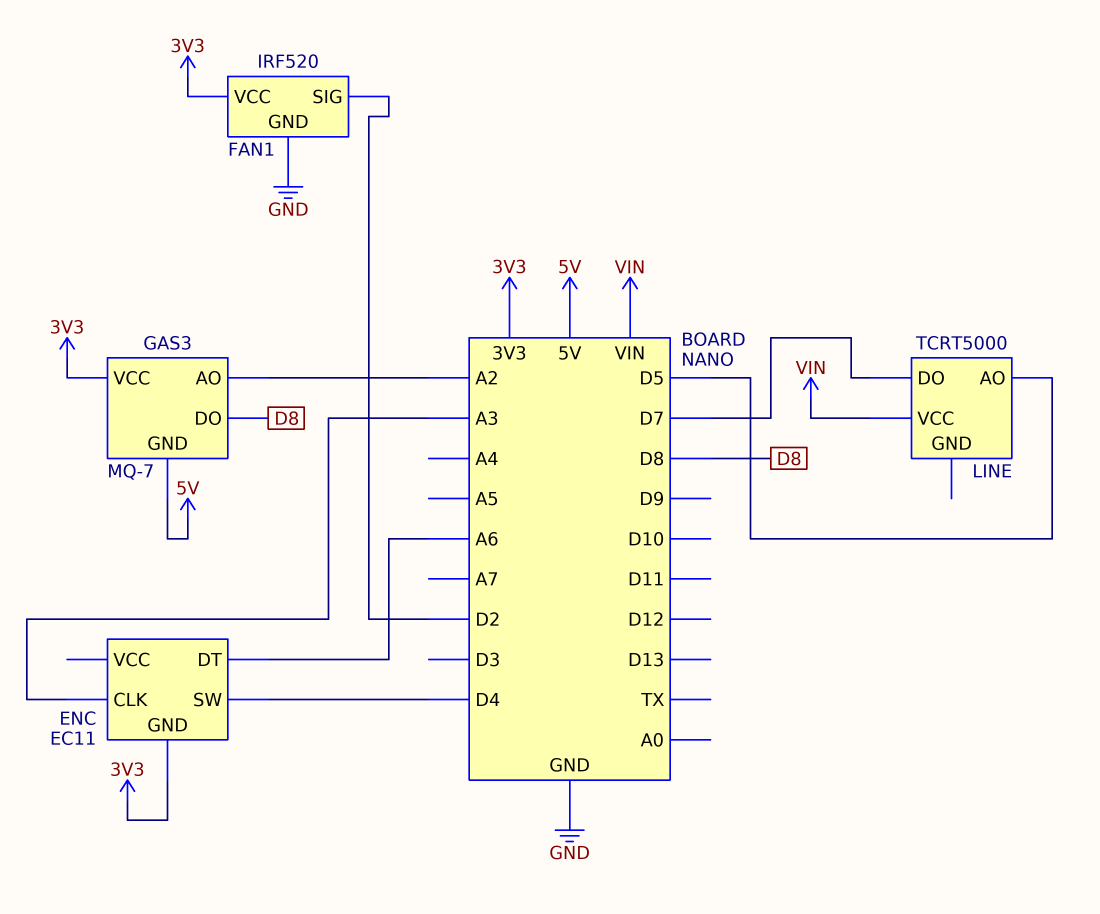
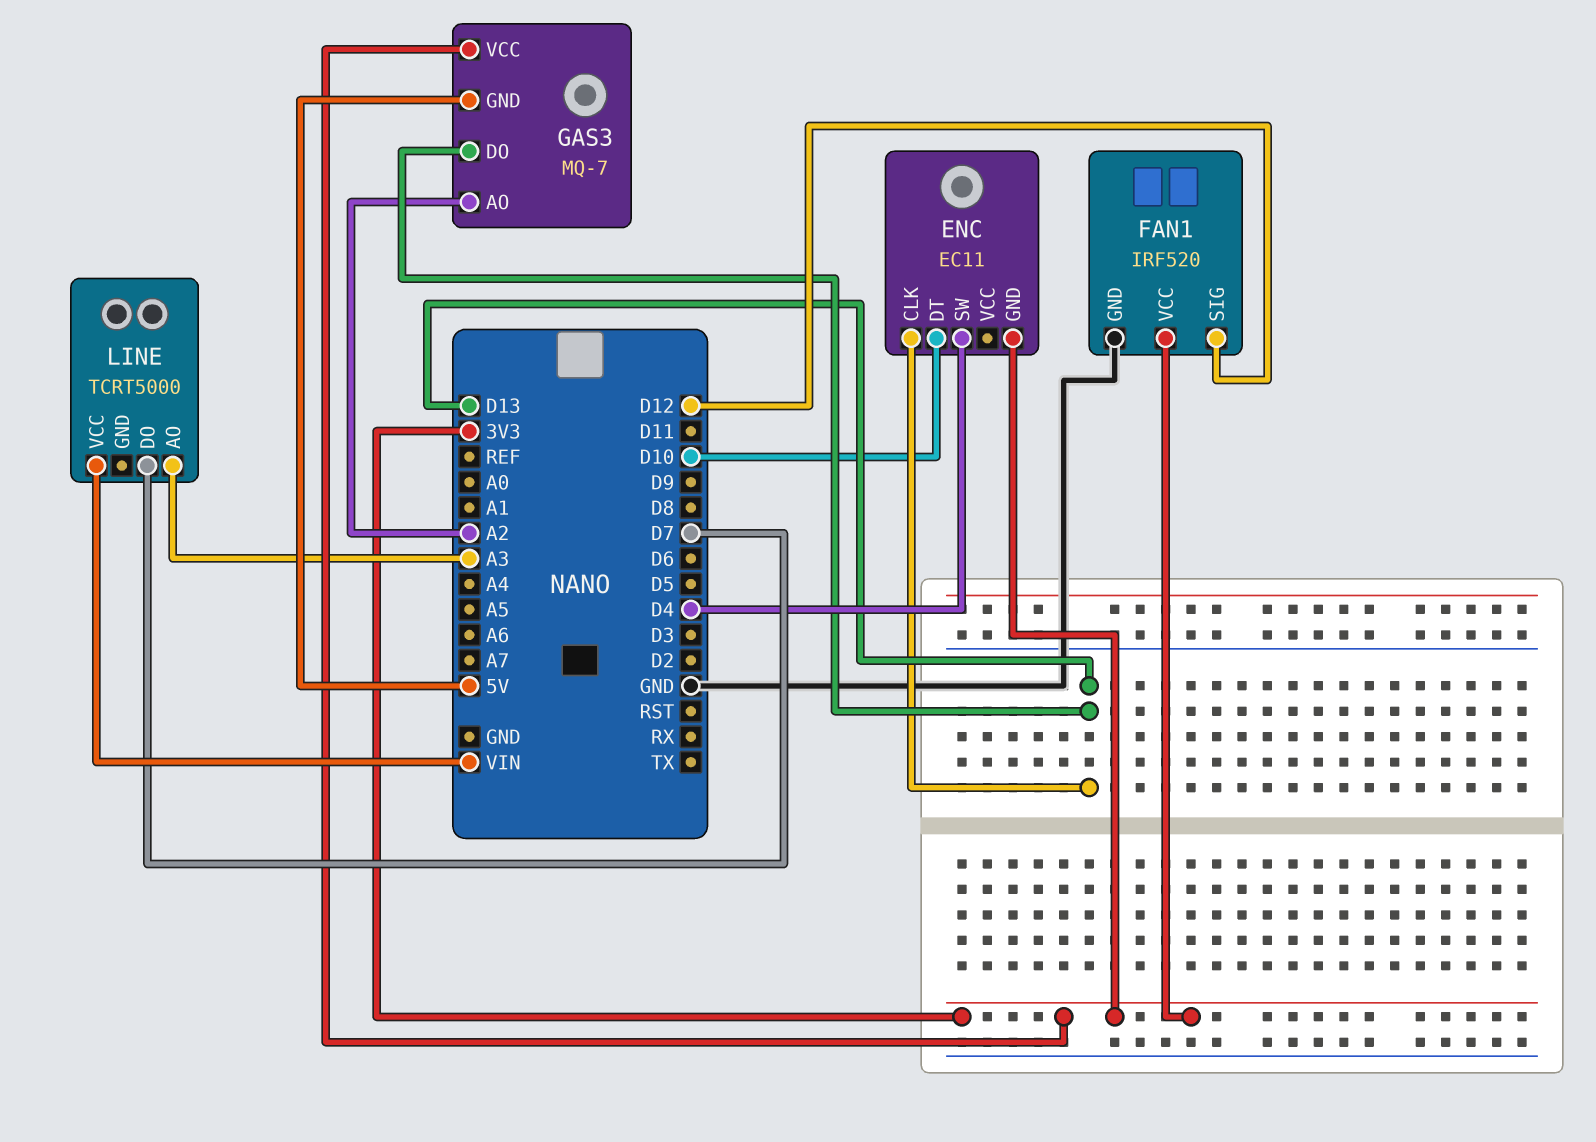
ENC pin CLK: A3 -> D13
ENC pin DT: A6 -> D10
FAN1 pin SIG: D2 -> D12
GAS3 pin DO: D8 -> D13
LINE pin AO: D5 -> A3

